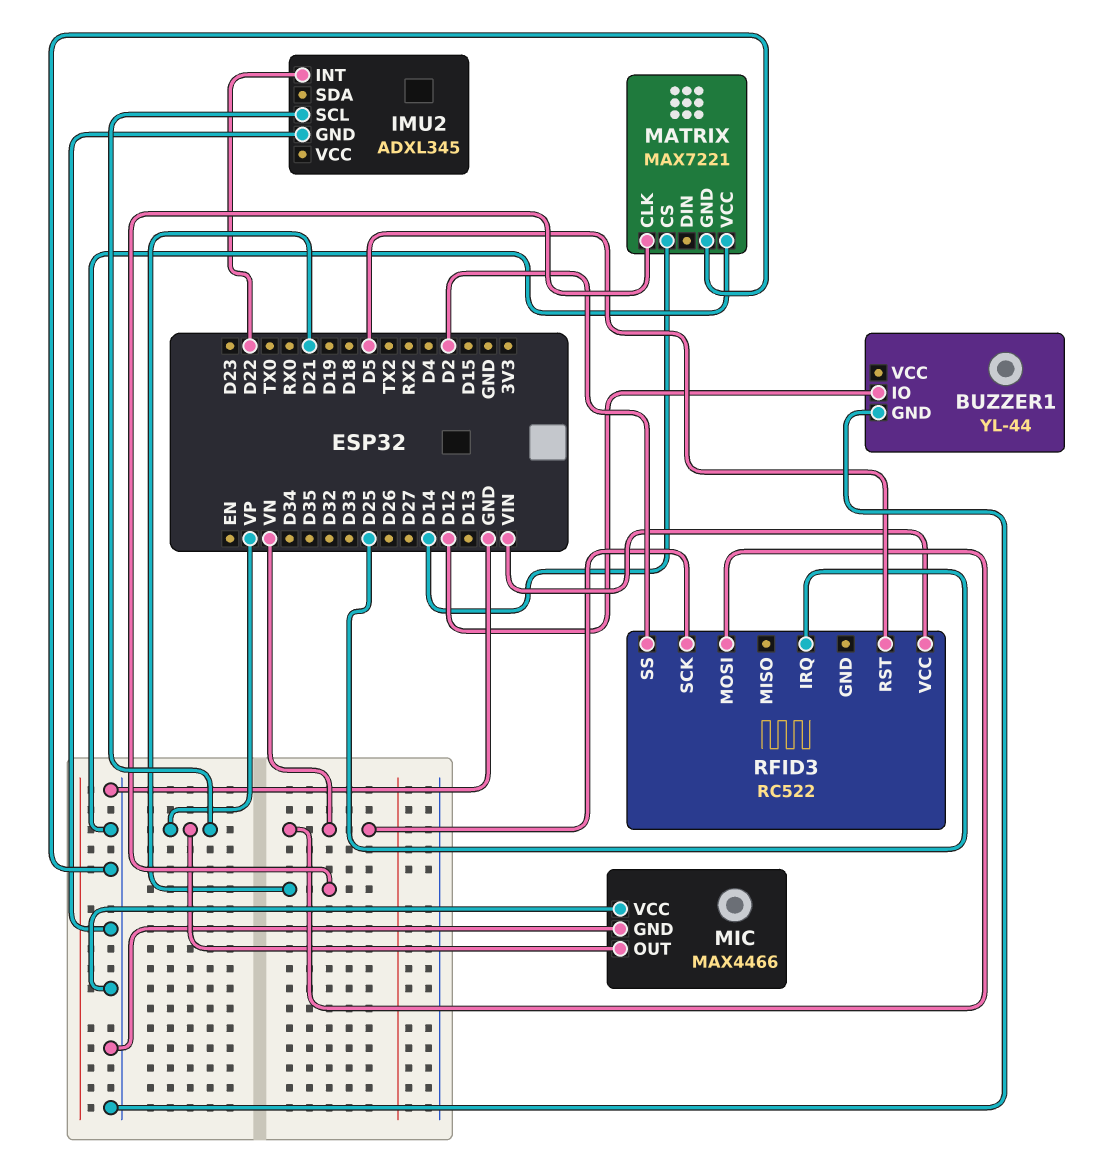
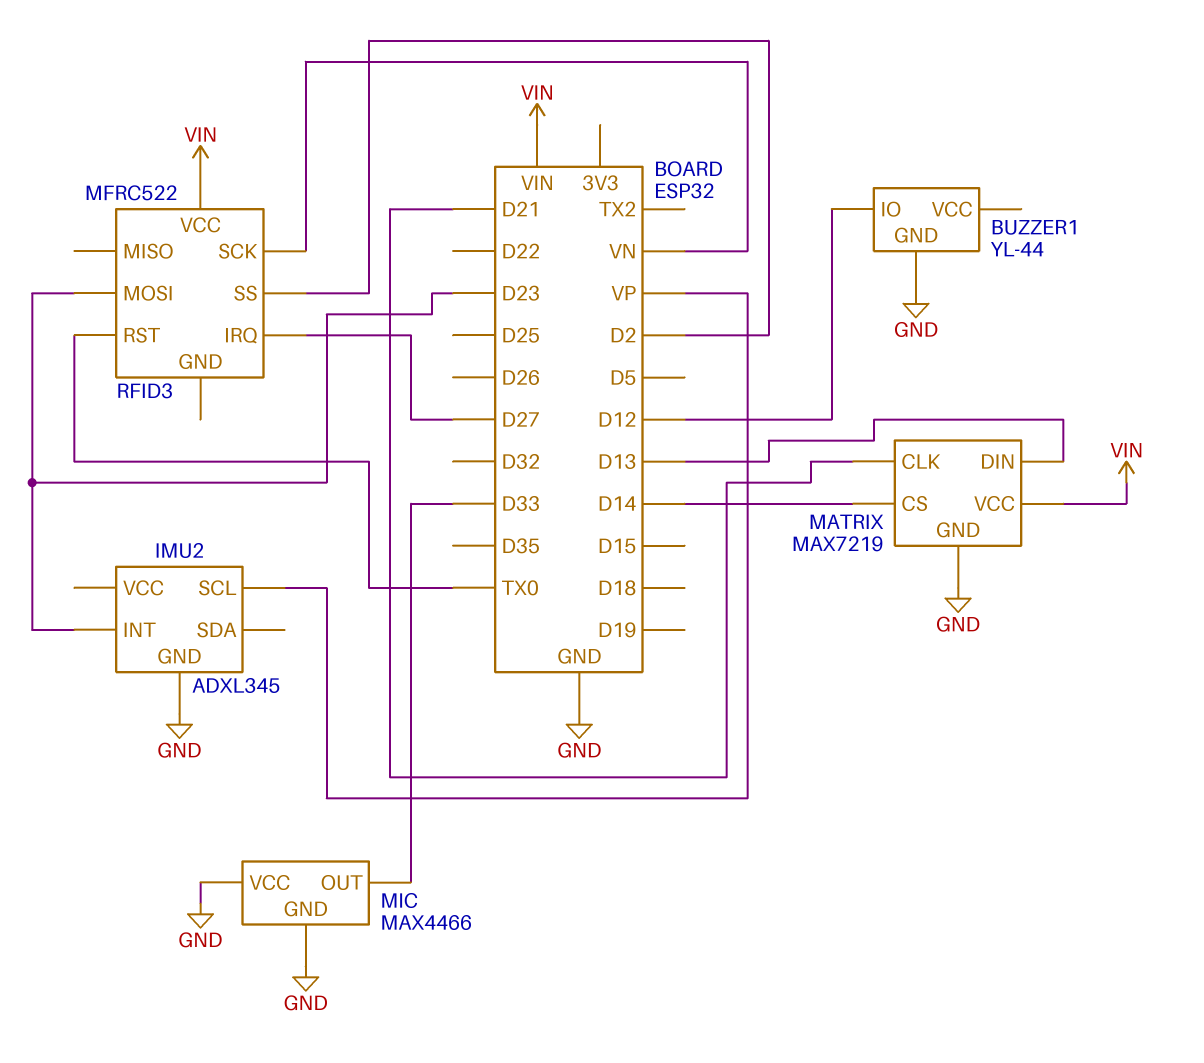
IMU2 pin INT: D22 -> D23
MATRIX: MAX7221 -> MAX7219
MATRIX pin DIN: none -> D13
MATRIX pin VCC: GND -> VIN
MIC pin OUT: VP -> D33
RFID3: RC522 -> MFRC522
RFID3 pin IRQ: D25 -> D27
RFID3 pin MOSI: VN -> D23
RFID3 pin RST: D5 -> TX0

